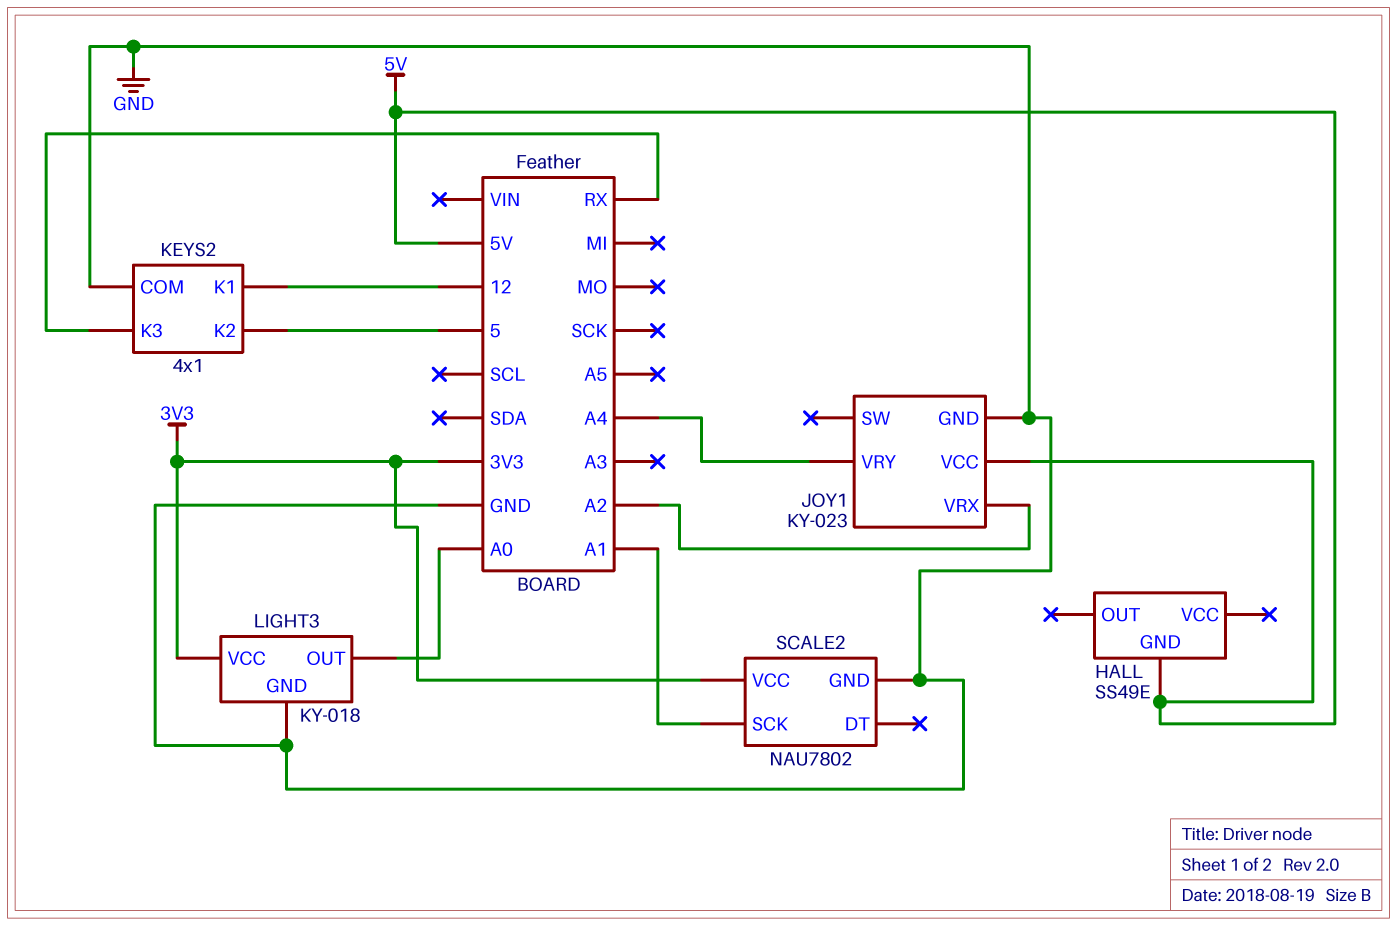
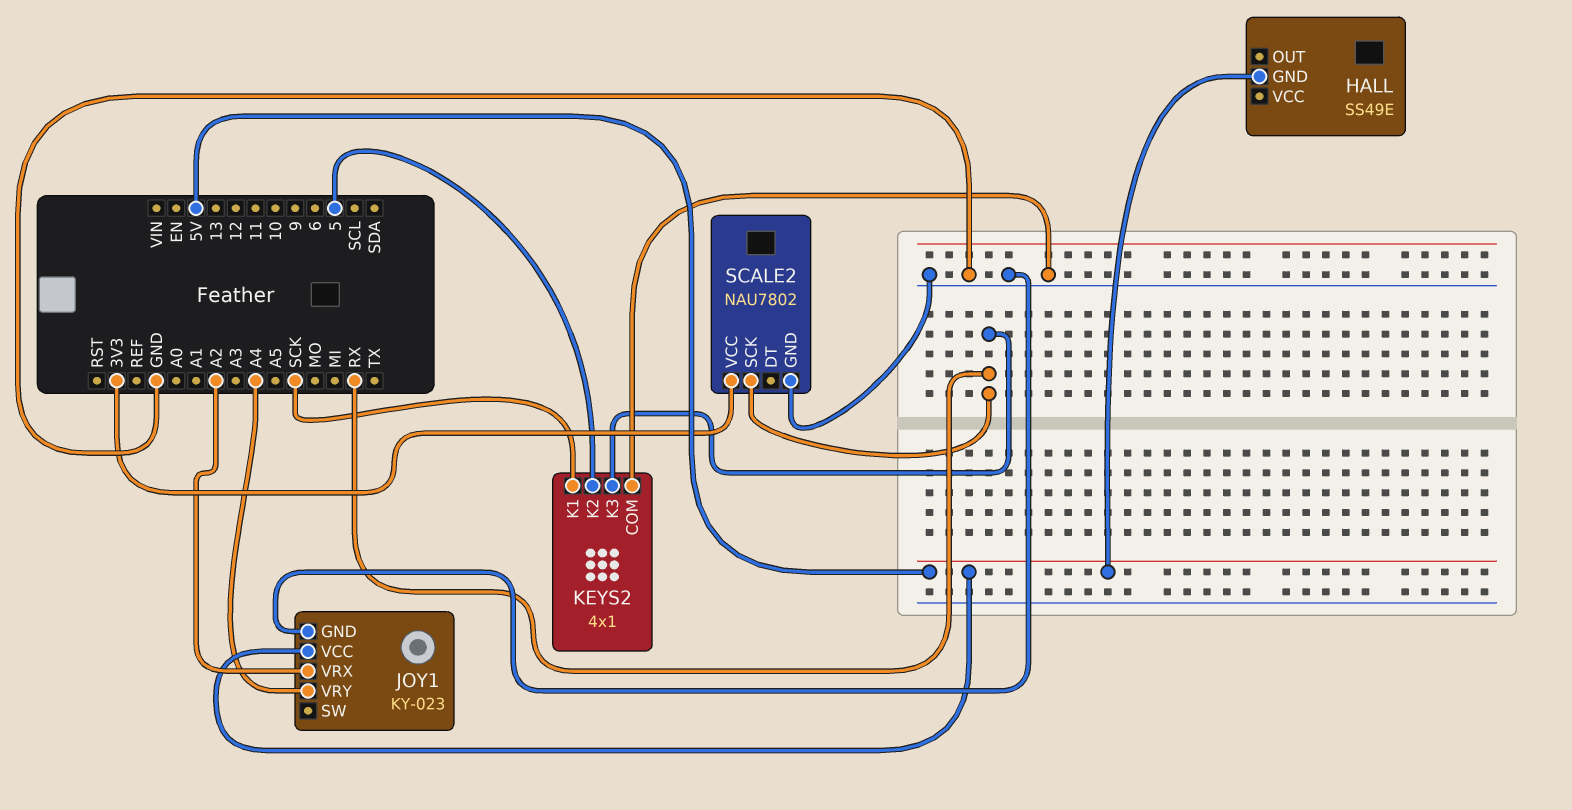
KEYS2 pin K1: 12 -> SCK
LIGHT3: KY-018 -> none
LIGHT3 pin GND: GND -> none
LIGHT3 pin OUT: A0 -> none
LIGHT3 pin VCC: 3V3 -> none
SCALE2 pin SCK: A1 -> RX

